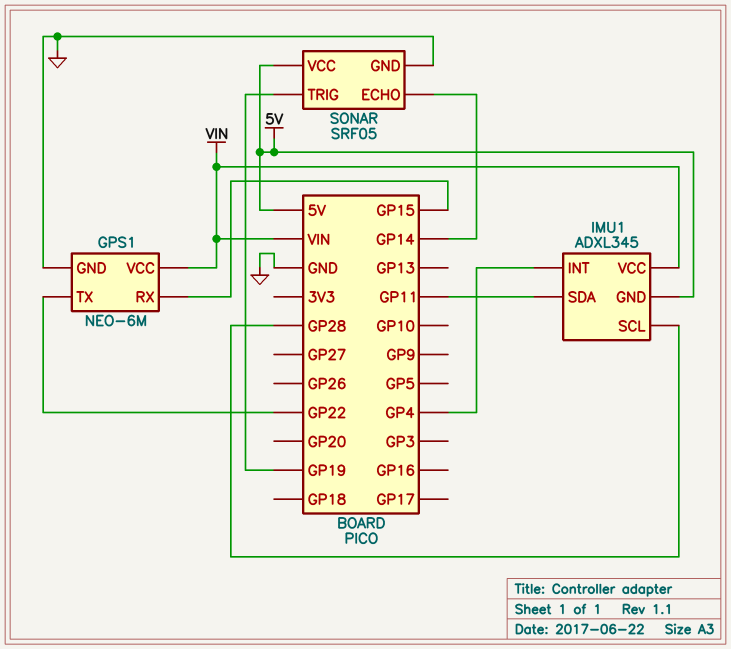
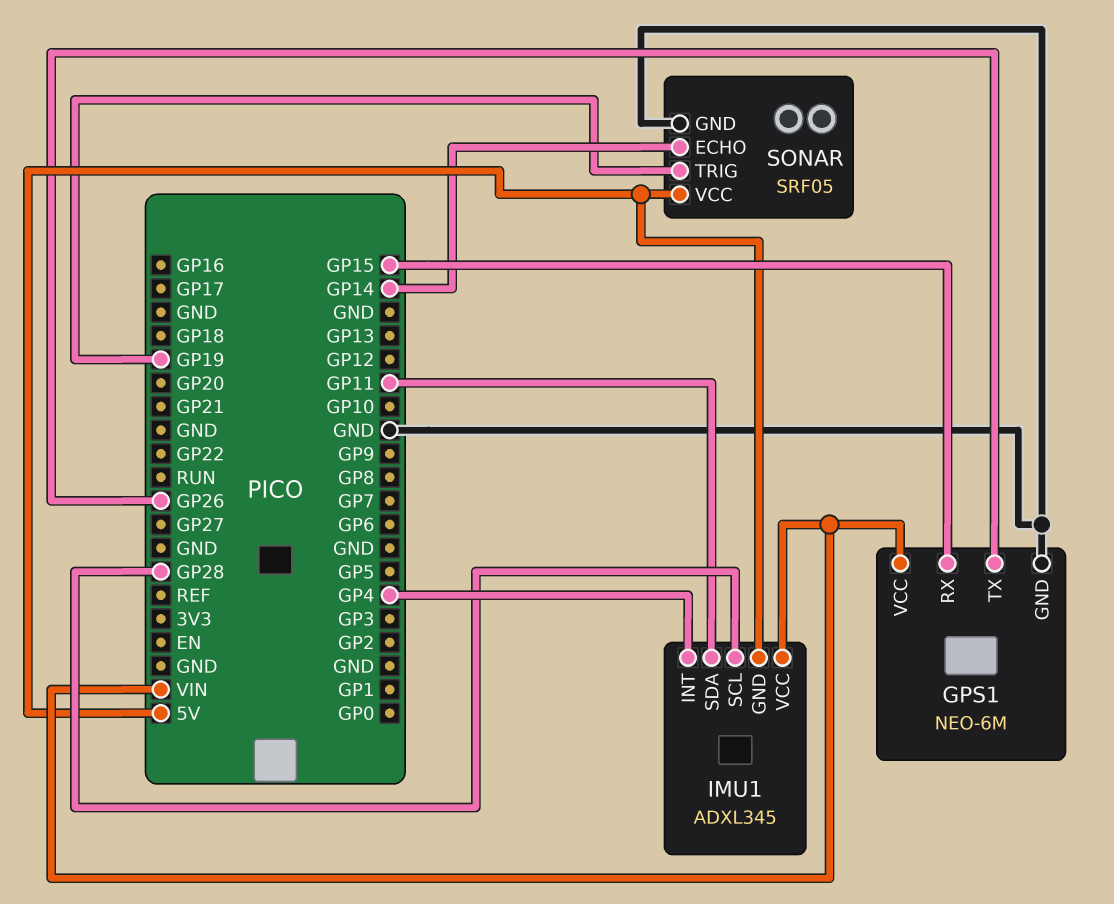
GPS1 pin TX: GP22 -> GP26

